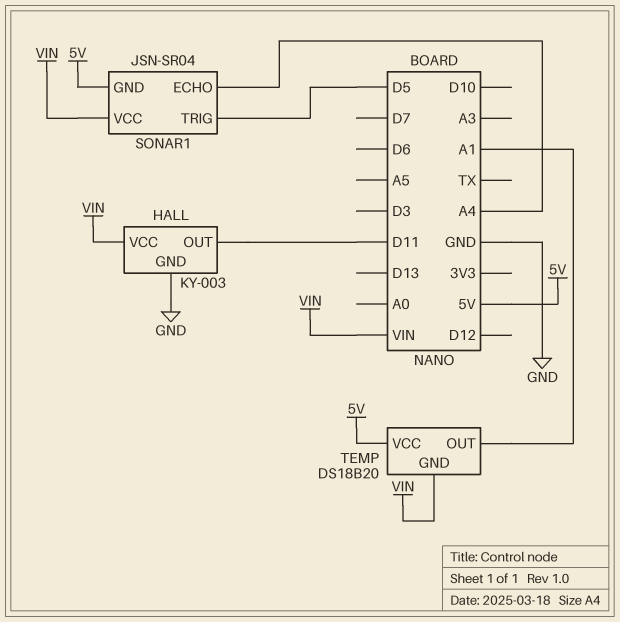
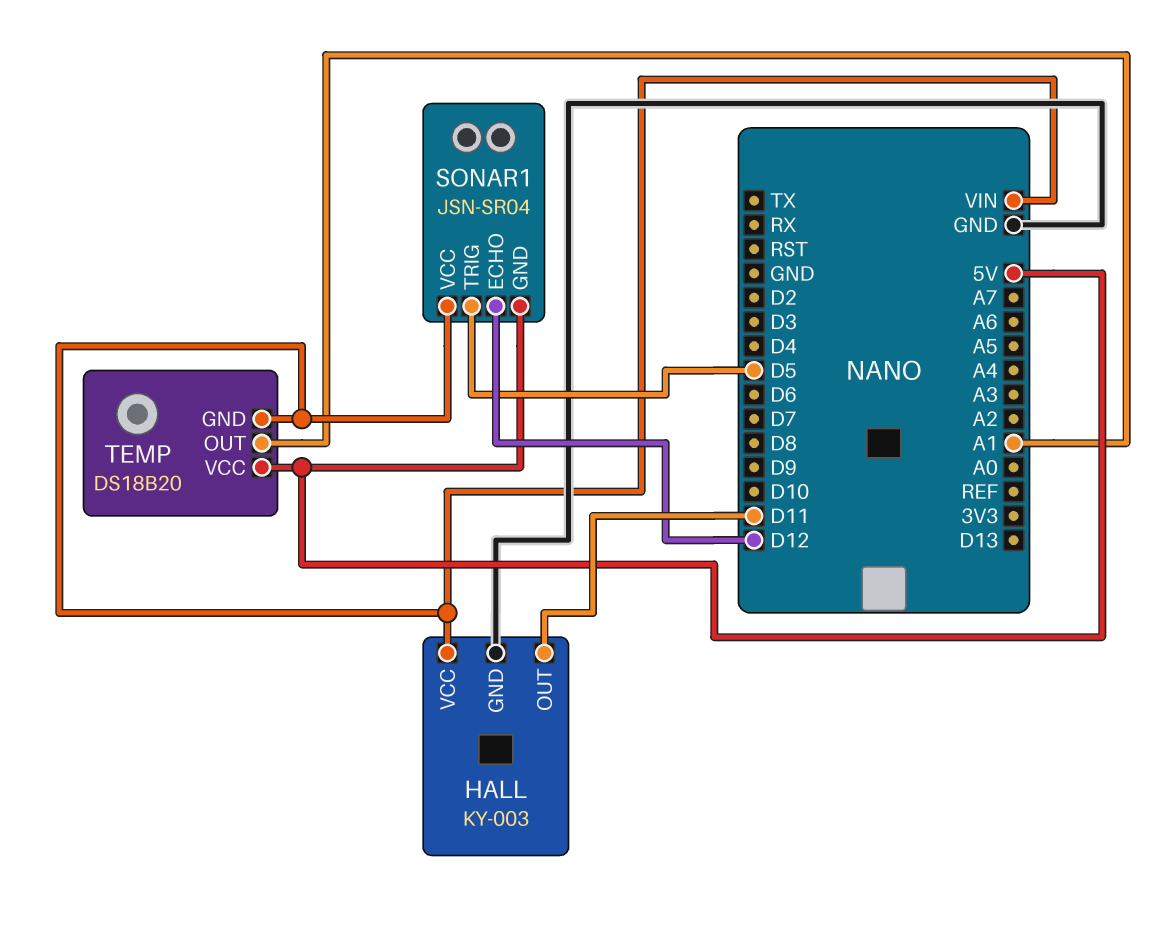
SONAR1 pin ECHO: A4 -> D12

